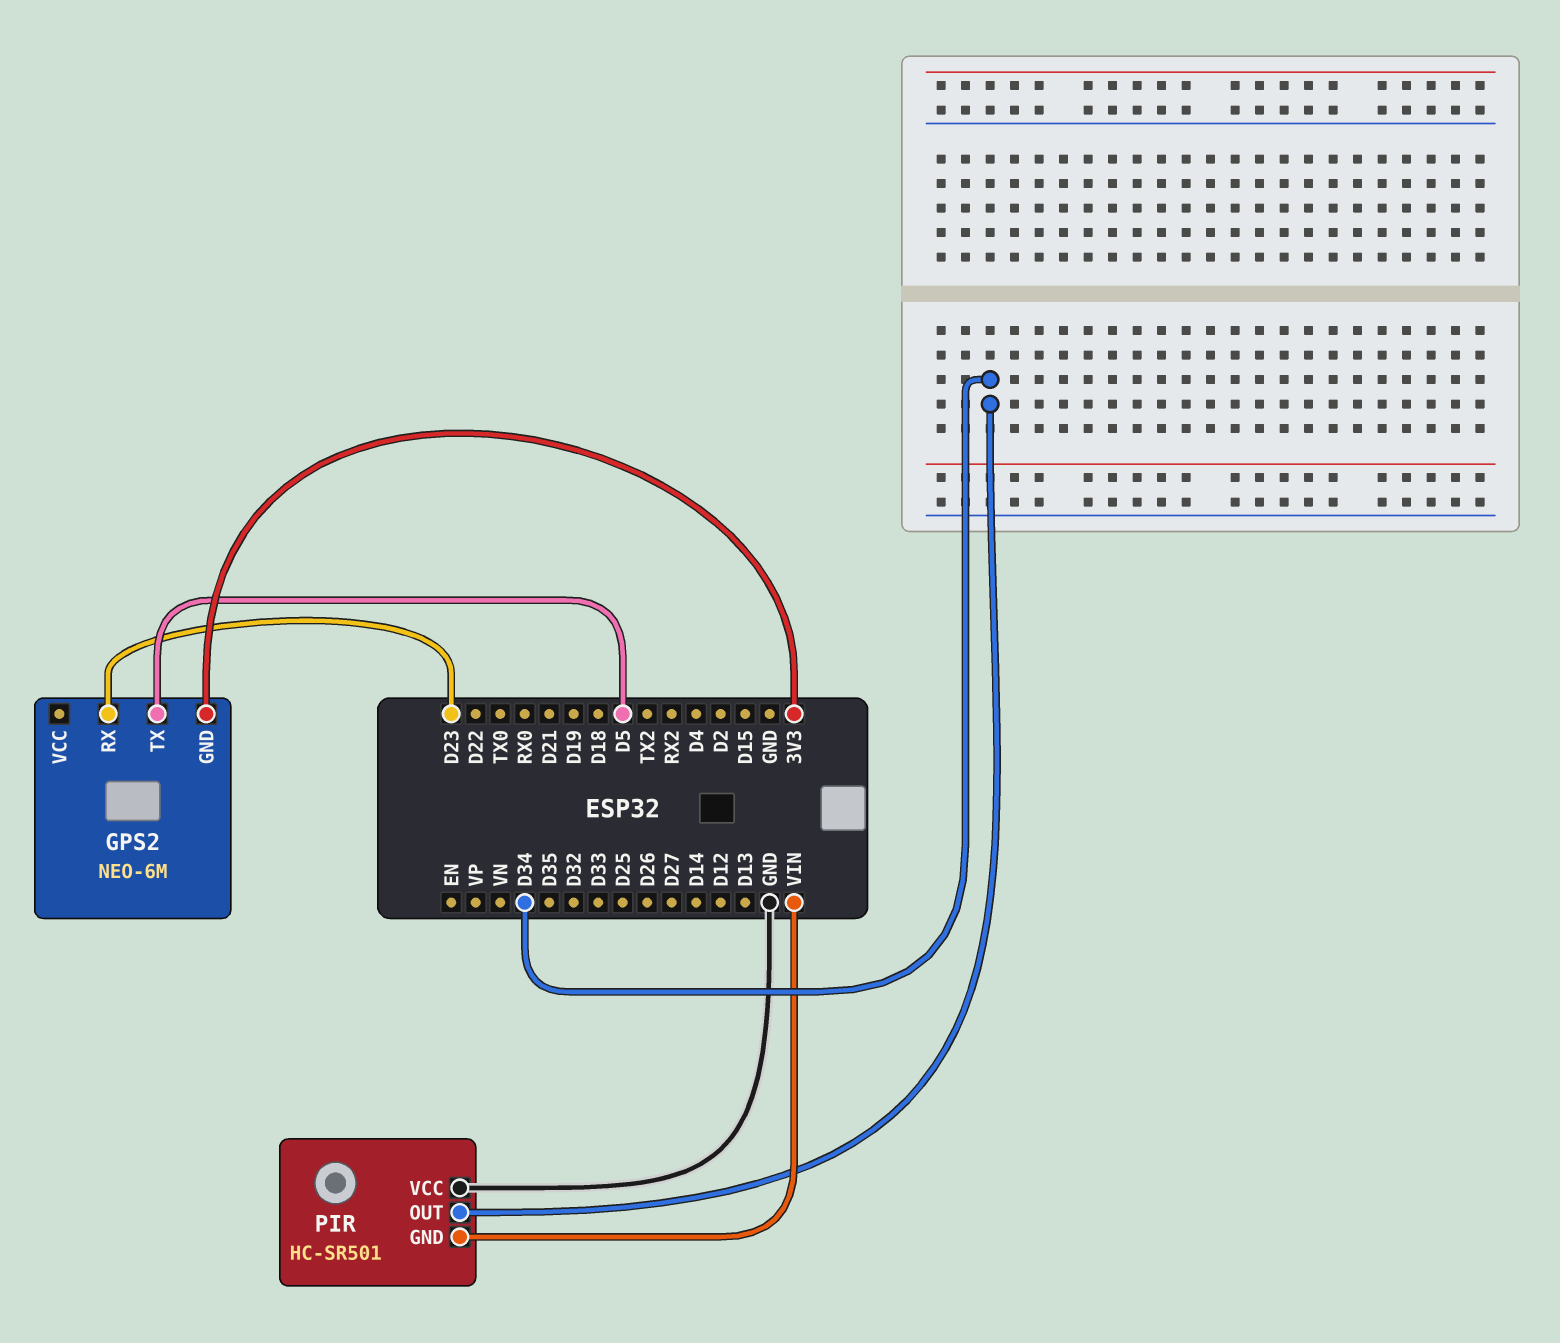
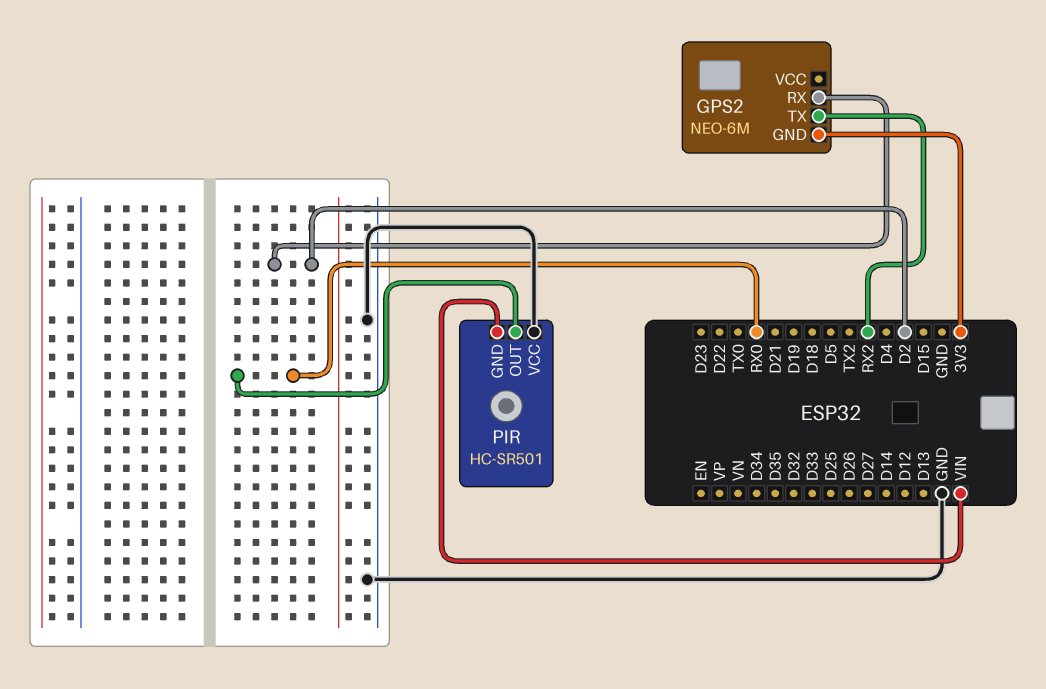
GPS2 pin RX: D23 -> D2
GPS2 pin TX: D5 -> RX2
PIR pin OUT: D34 -> RX0

